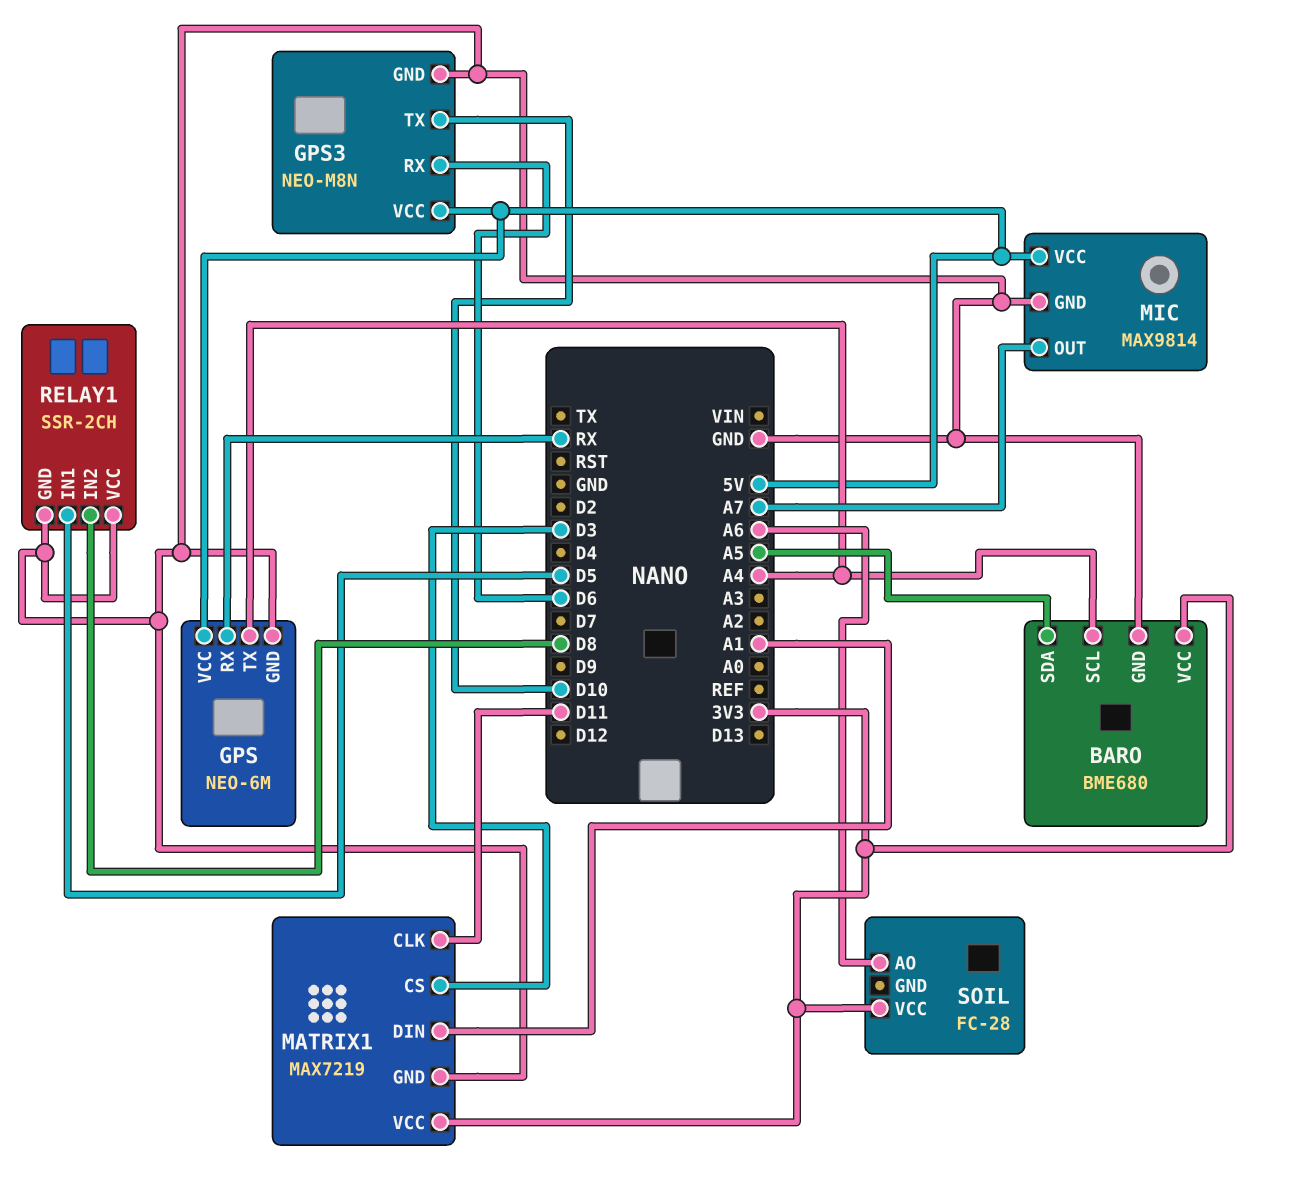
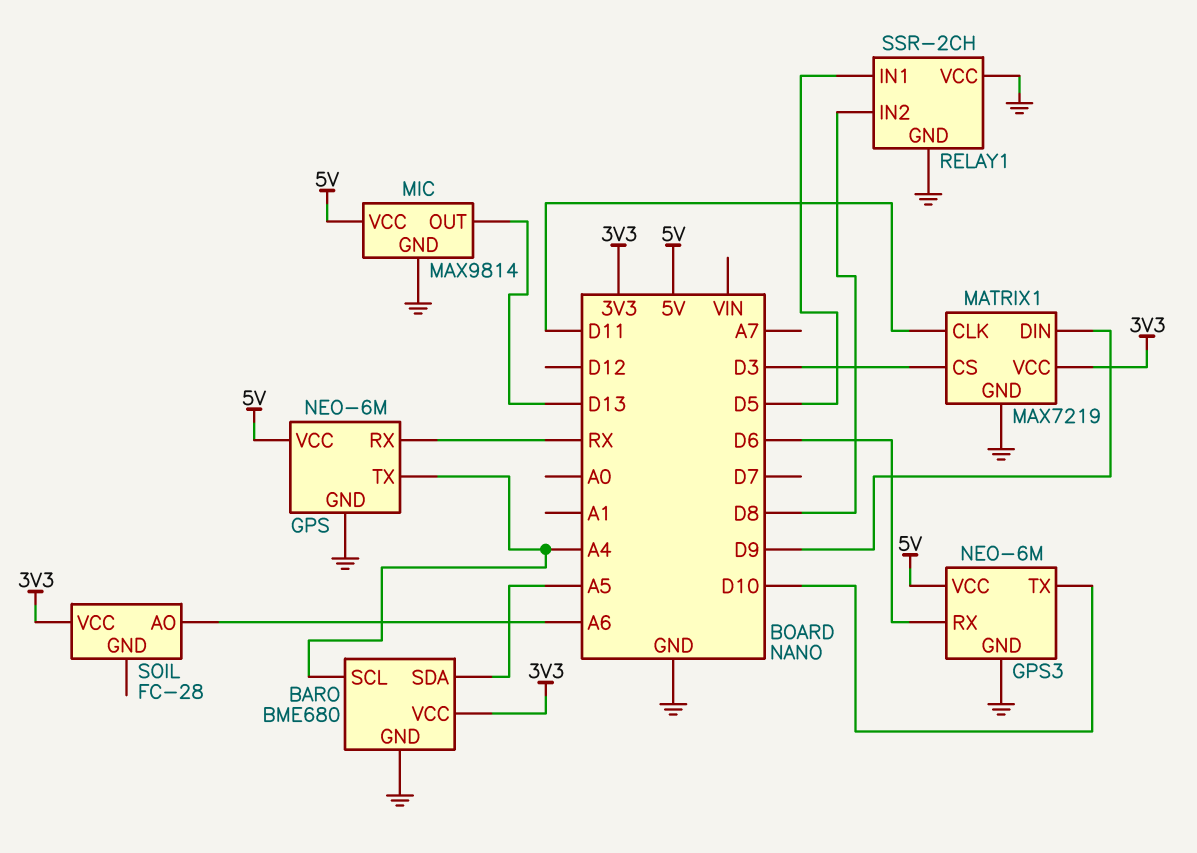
GPS3: NEO-M8N -> NEO-6M
MATRIX1 pin DIN: A1 -> D9
MIC pin OUT: A7 -> D13

